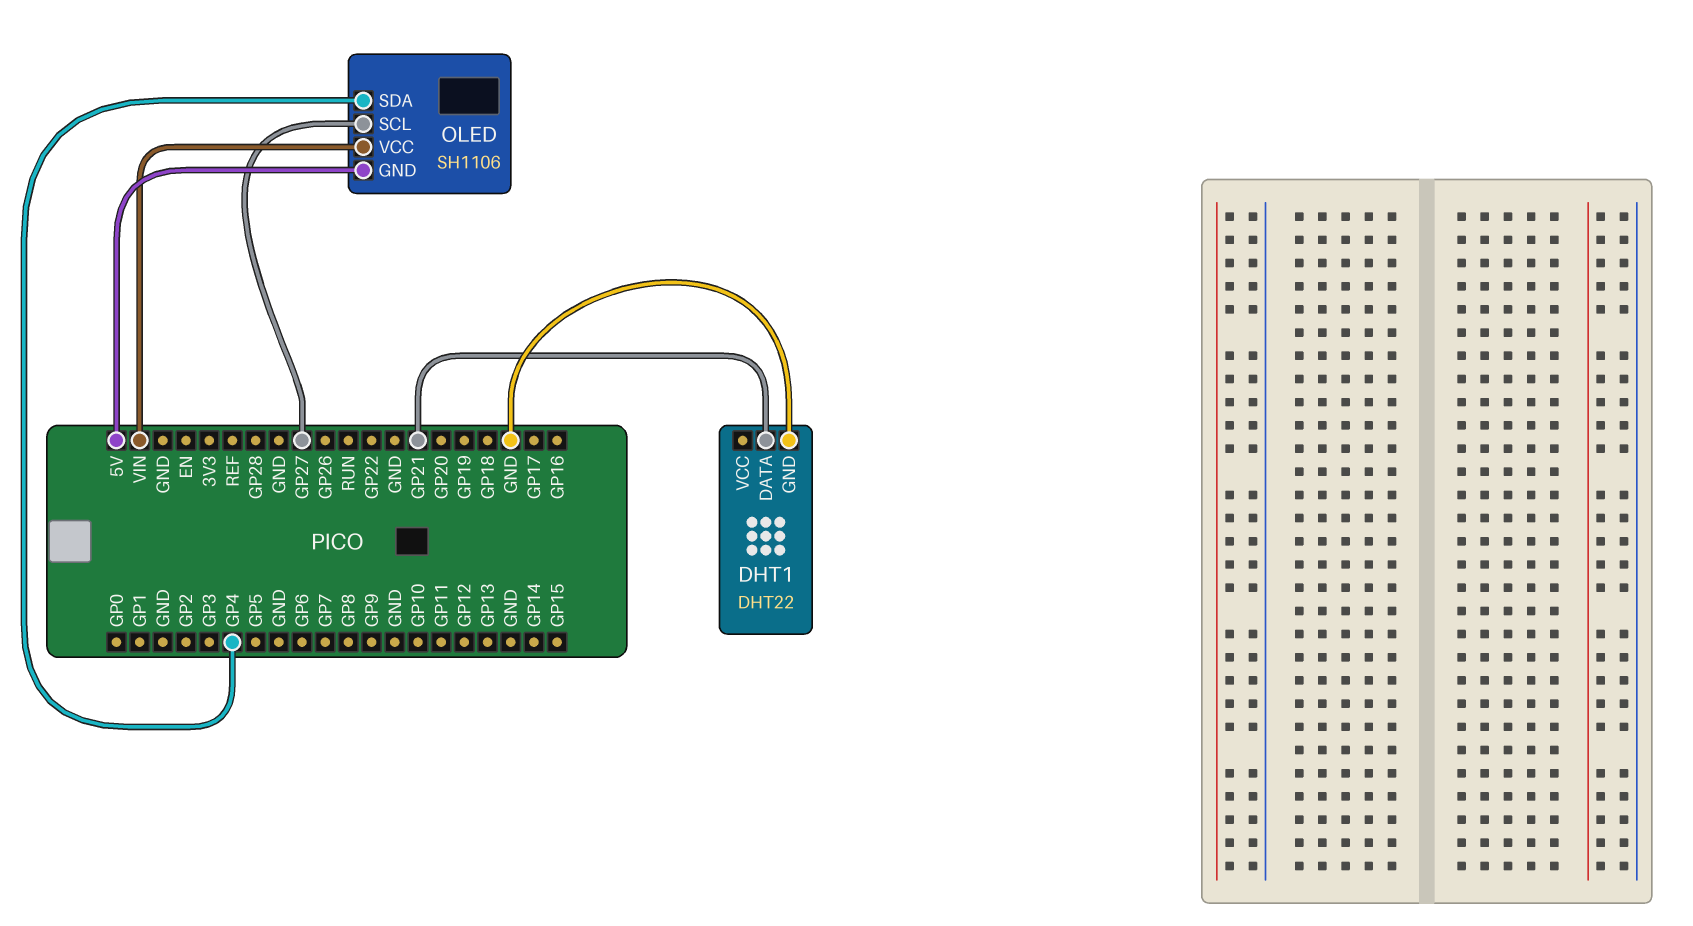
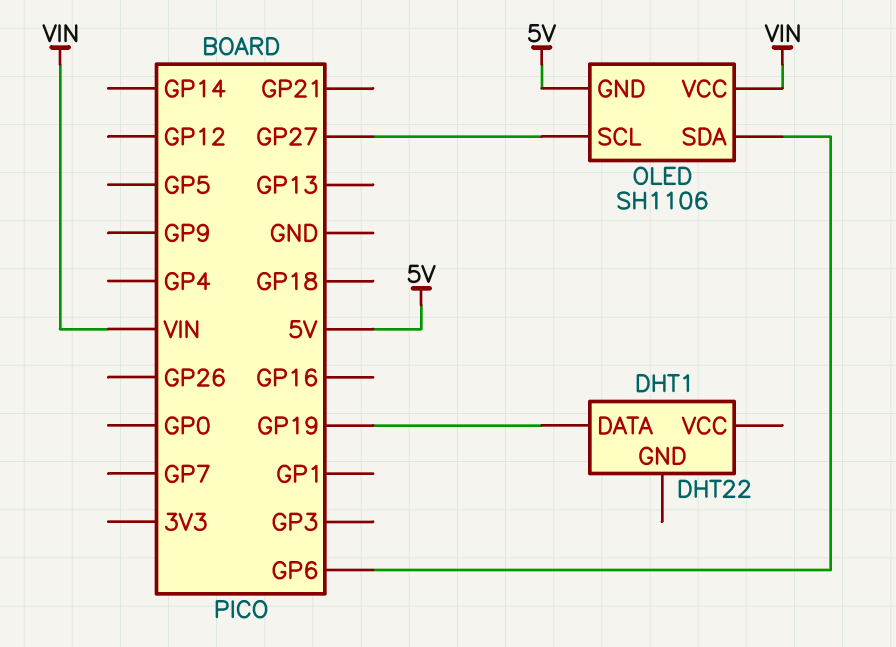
DHT1 pin DATA: GP21 -> GP19
DHT1 pin GND: GND -> none
OLED pin SDA: GP4 -> GP6

